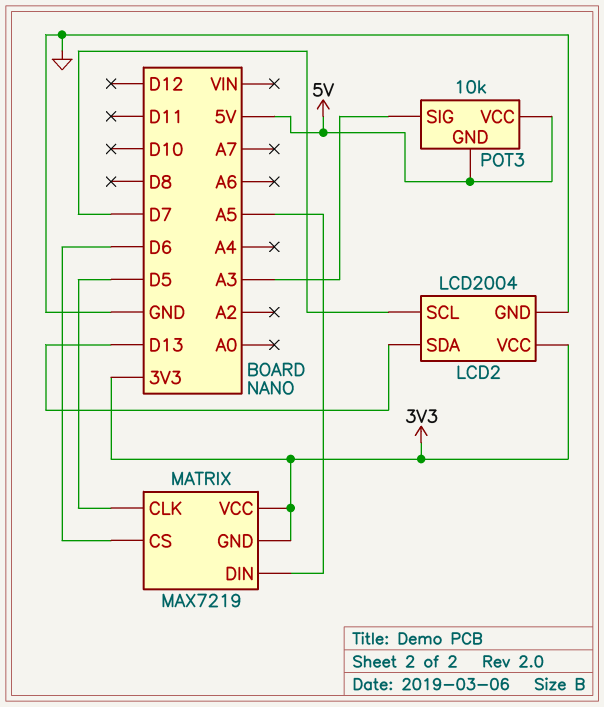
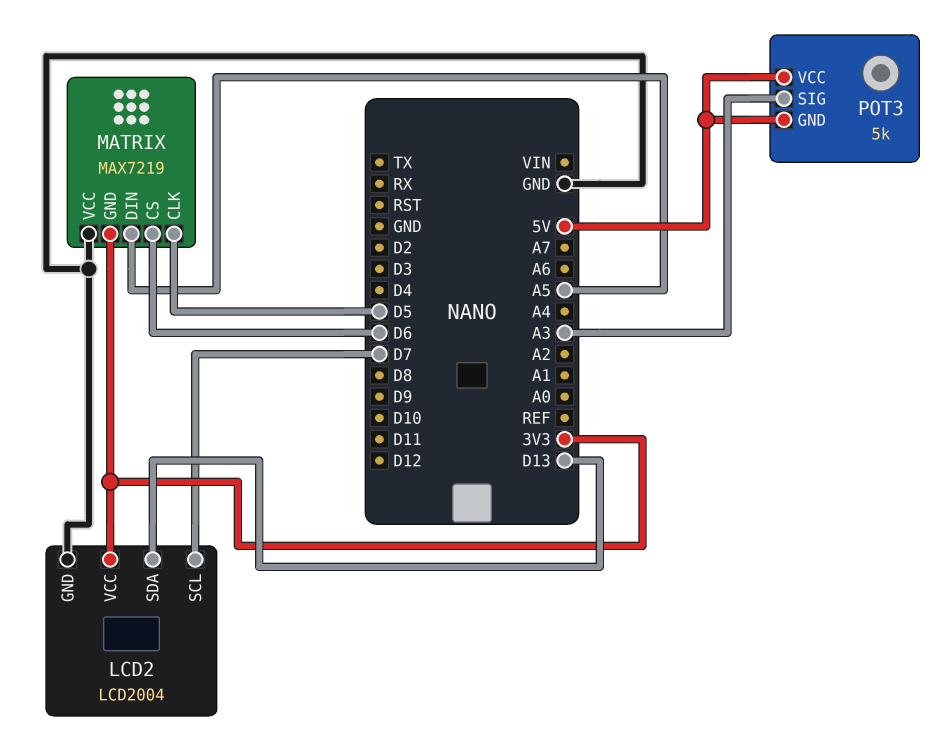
MATRIX pin VCC: 3V3 -> GND
POT3: 10k -> 5k

